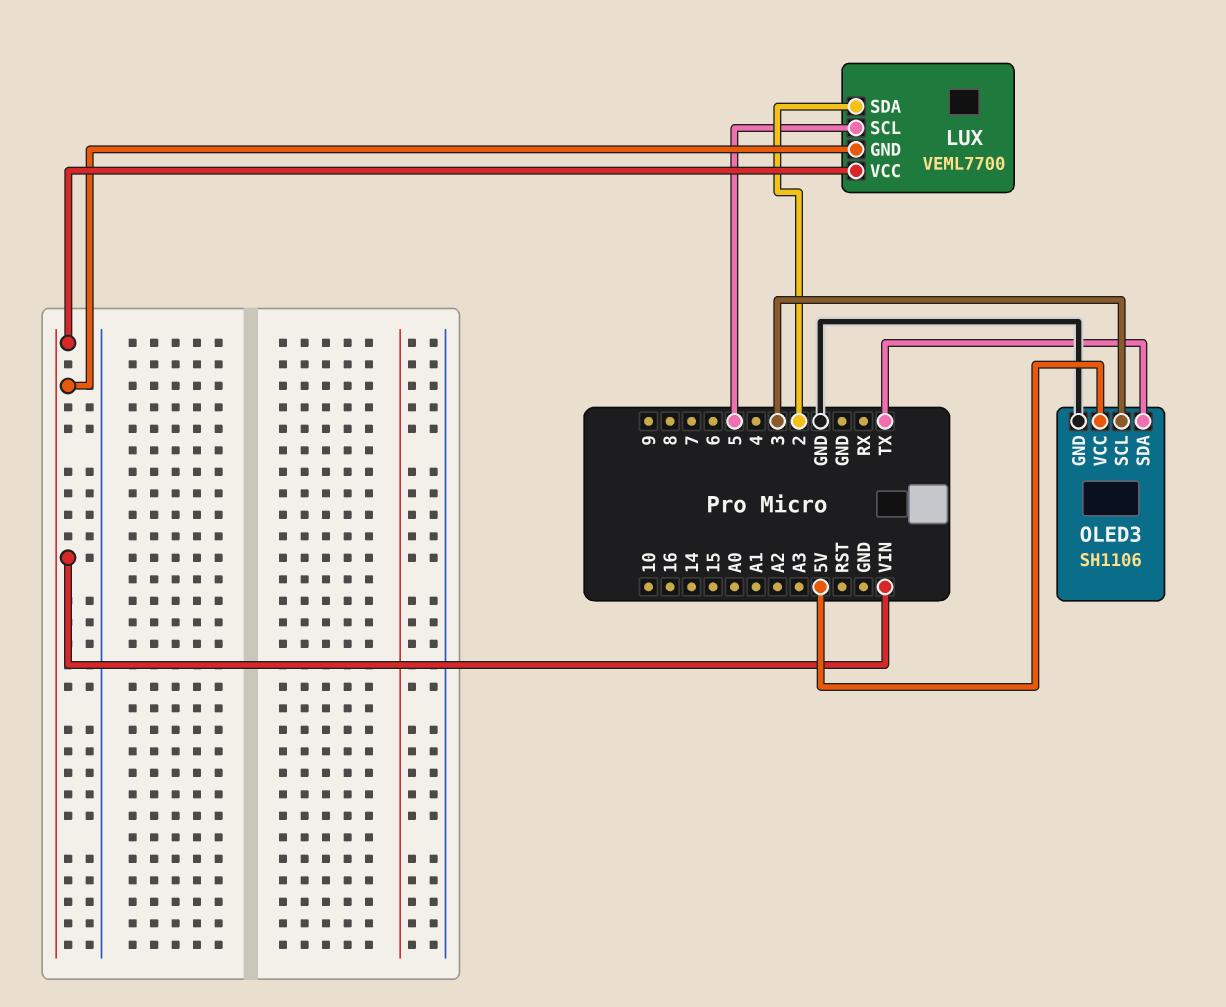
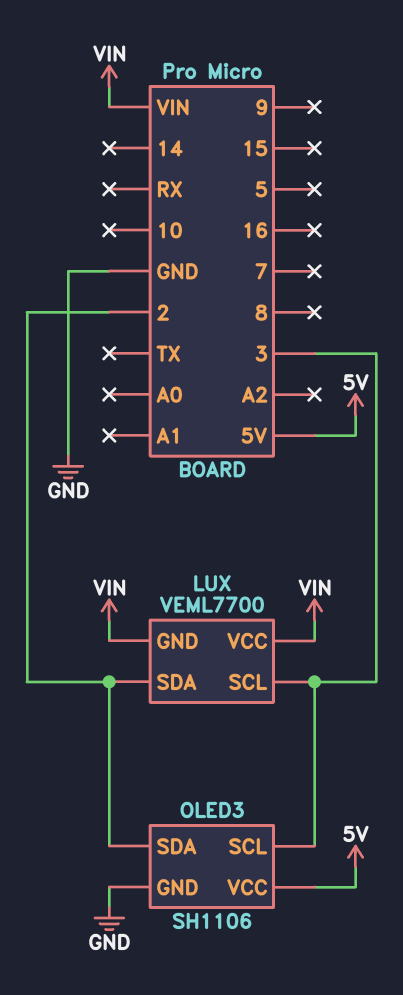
LUX pin SCL: 5 -> 3
OLED3 pin SDA: TX -> 2

